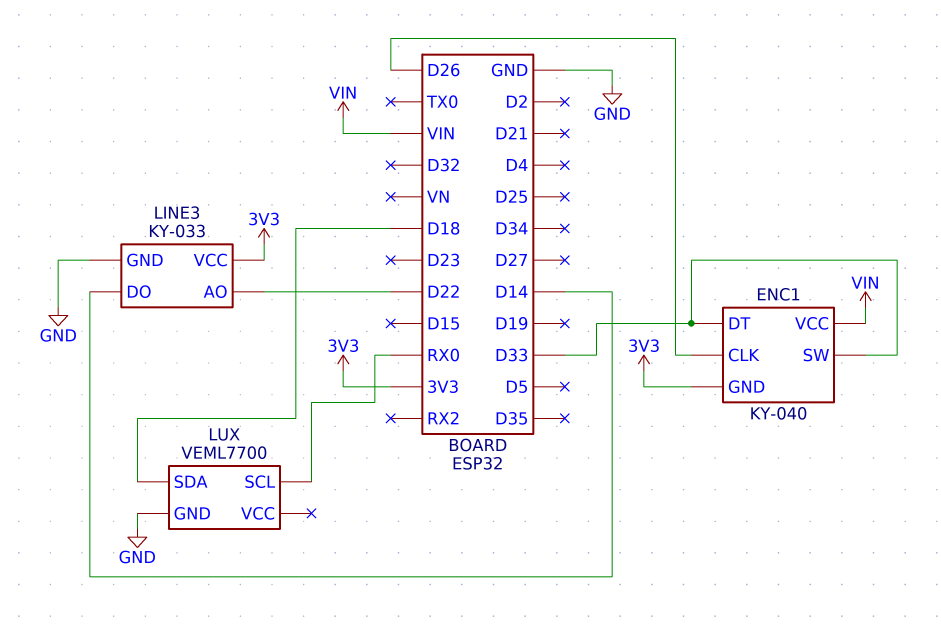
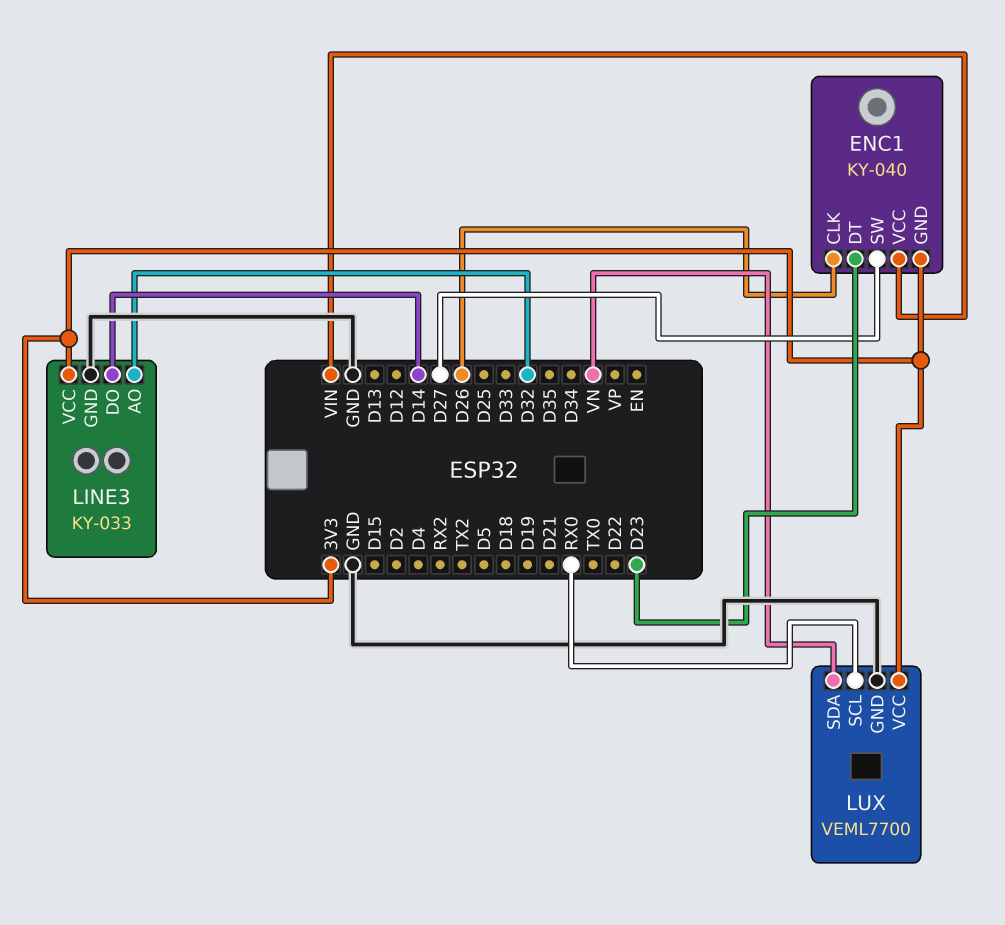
ENC1 pin DT: D33 -> D23
ENC1 pin SW: D33 -> D27
LINE3 pin AO: D22 -> D32
LUX pin SDA: D18 -> VN
LUX pin VCC: none -> 3V3

